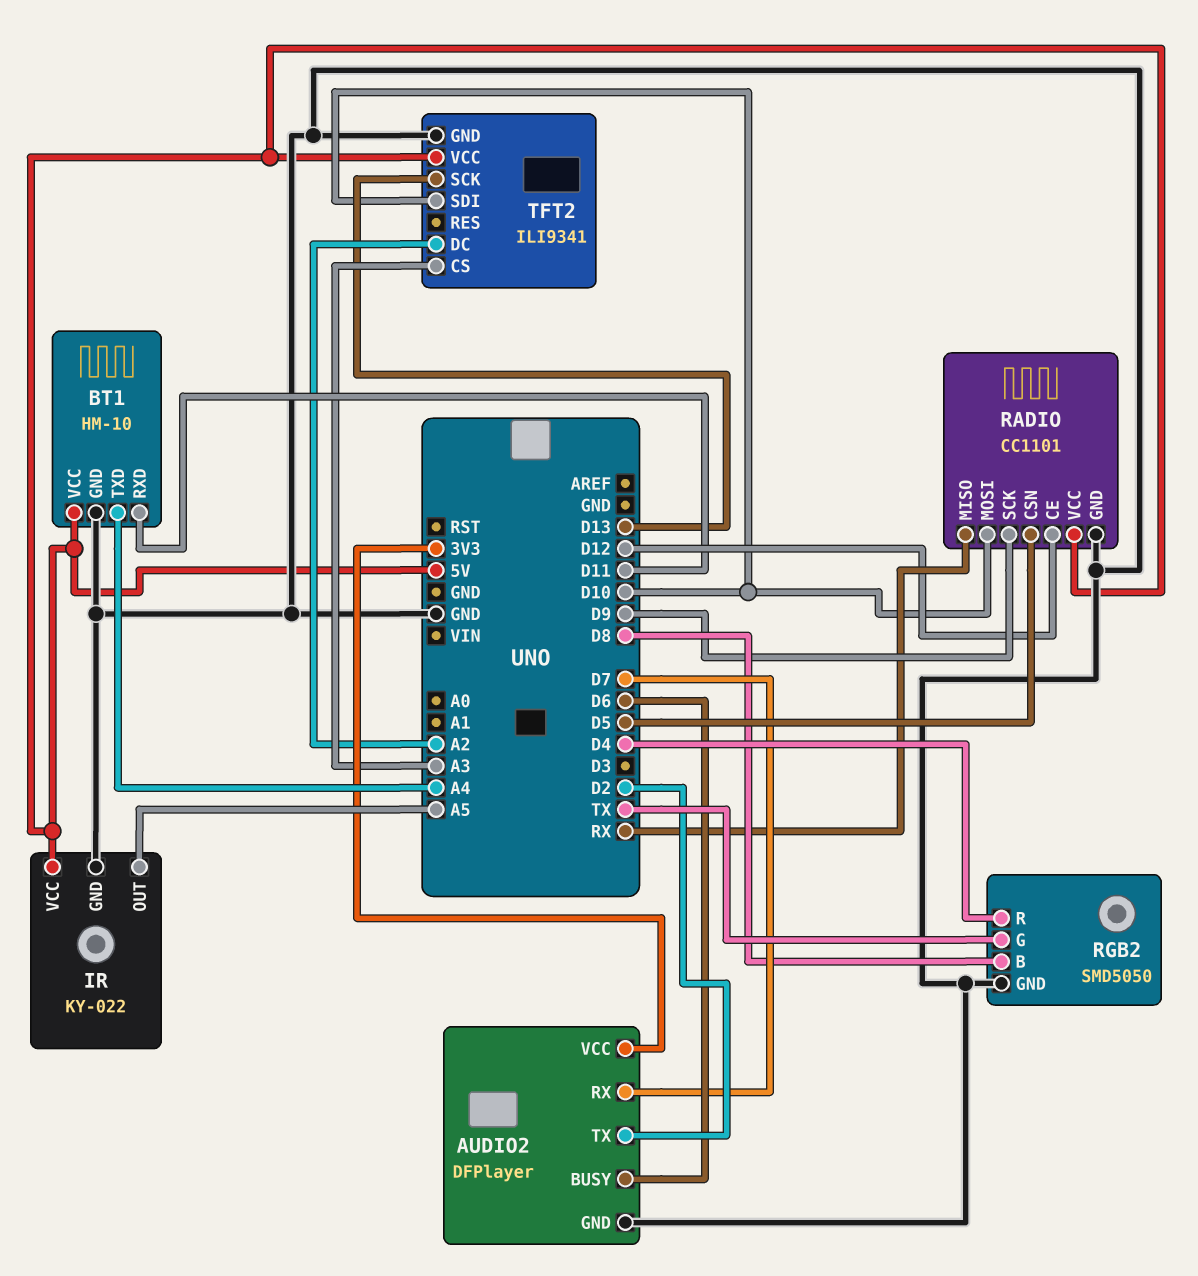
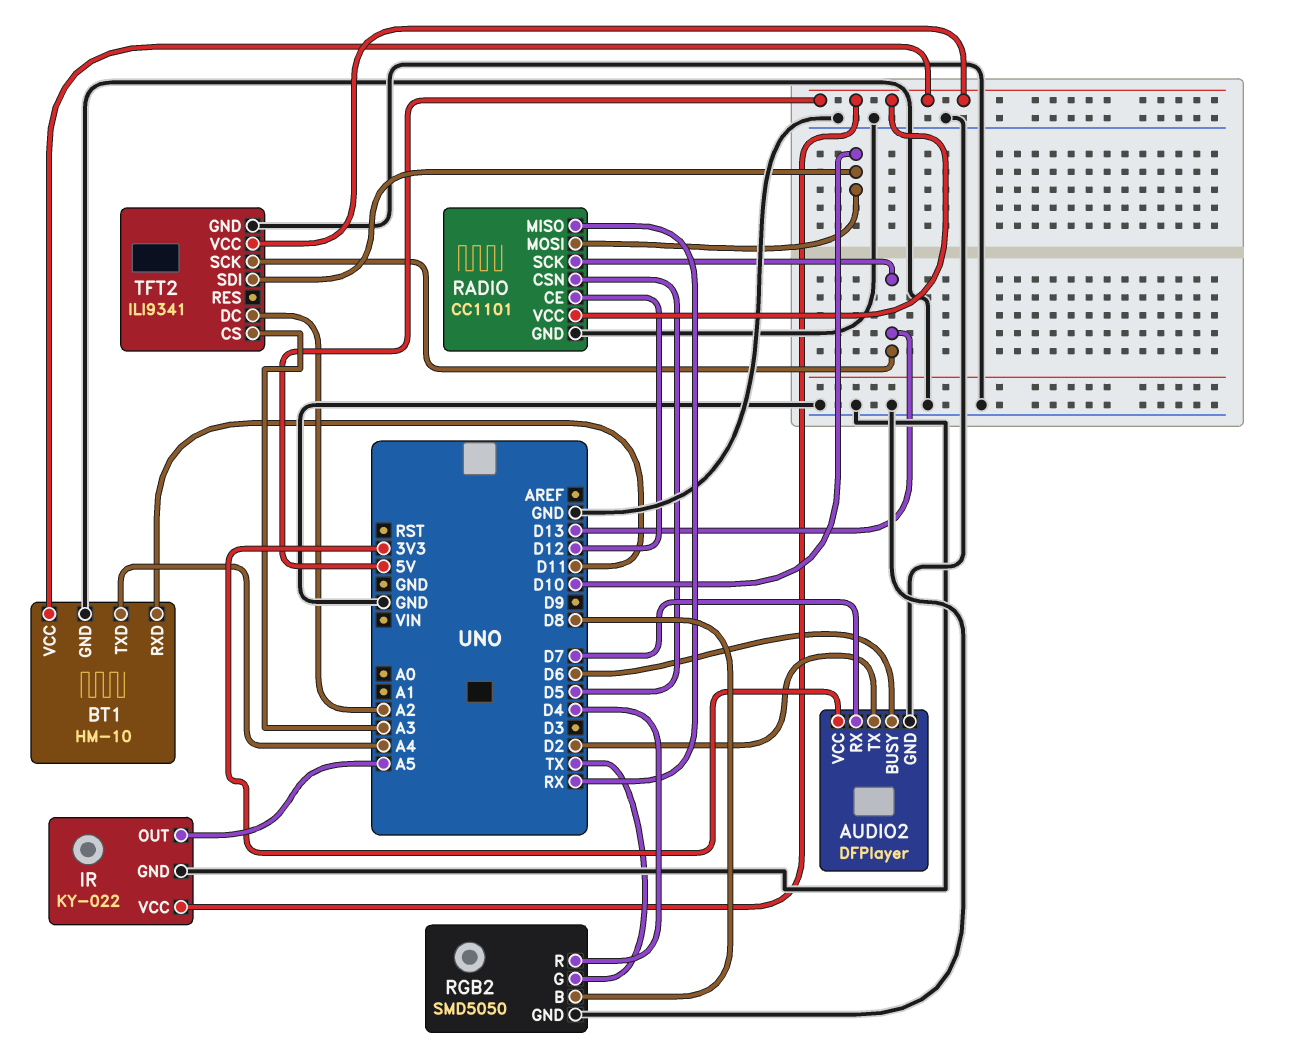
RADIO pin SCK: D9 -> D13

